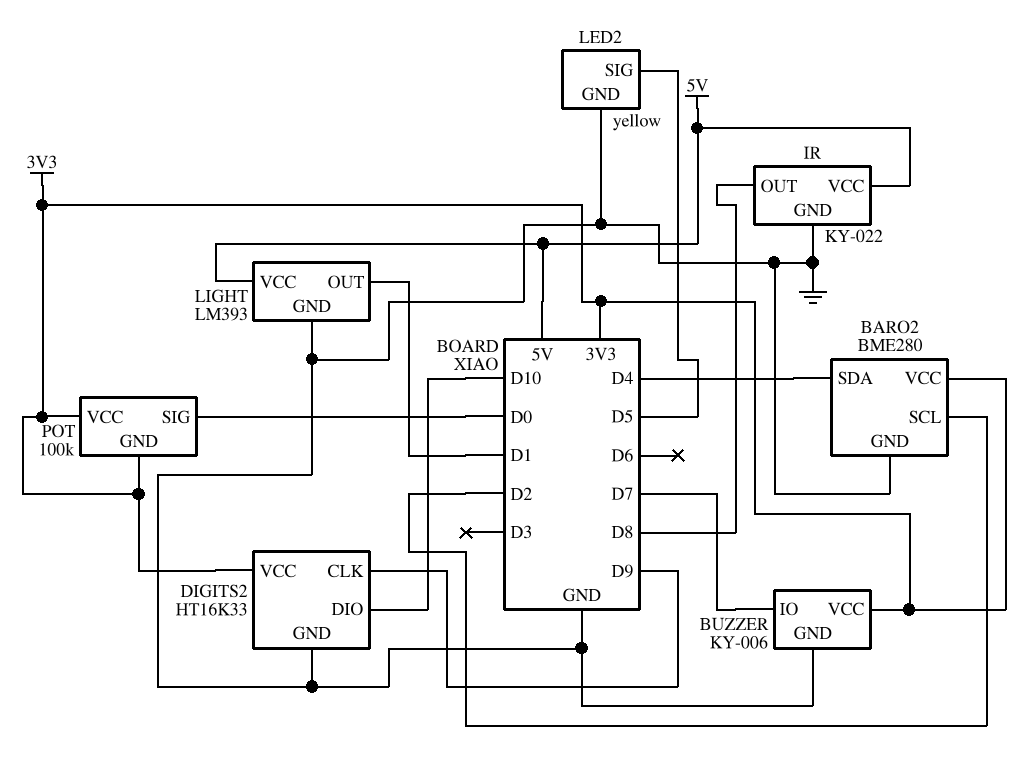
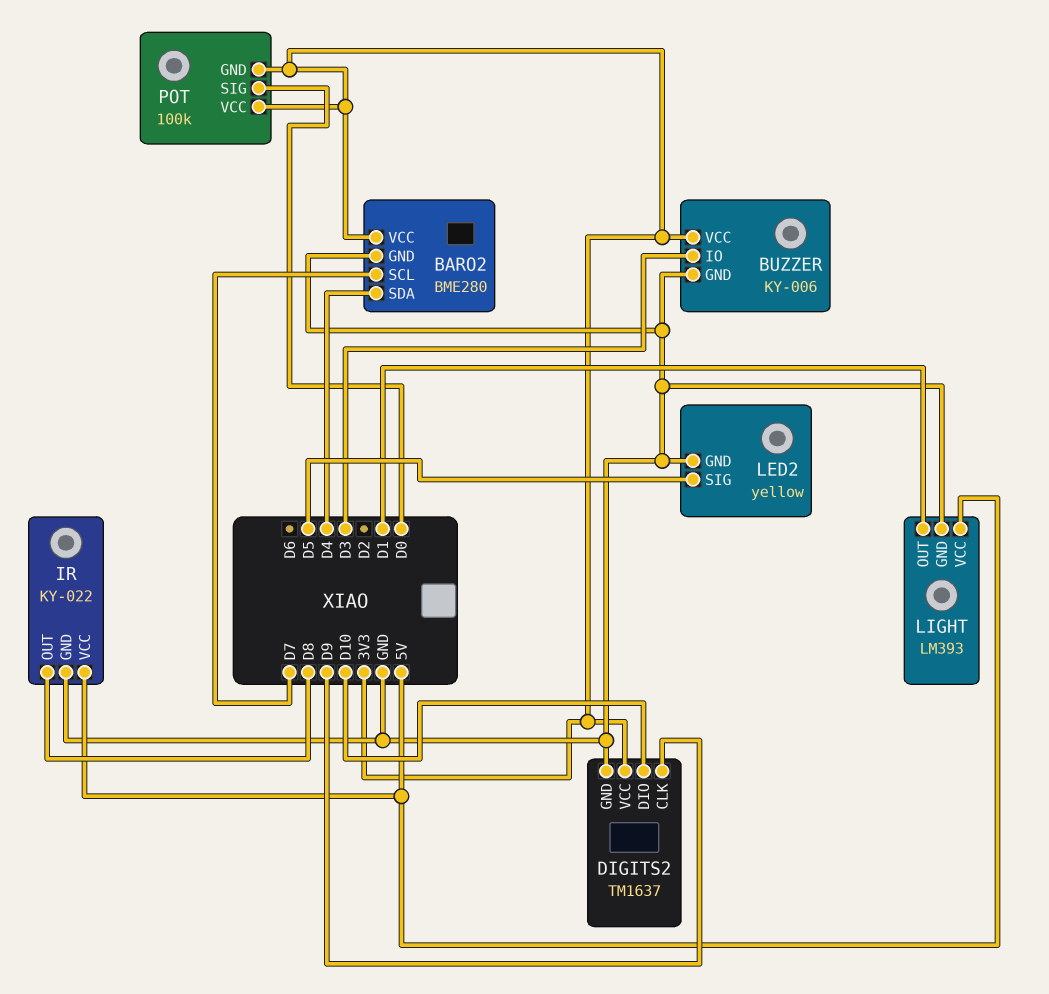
BARO2 pin SCL: D2 -> D7
BUZZER pin IO: D7 -> D3
DIGITS2: HT16K33 -> TM1637

